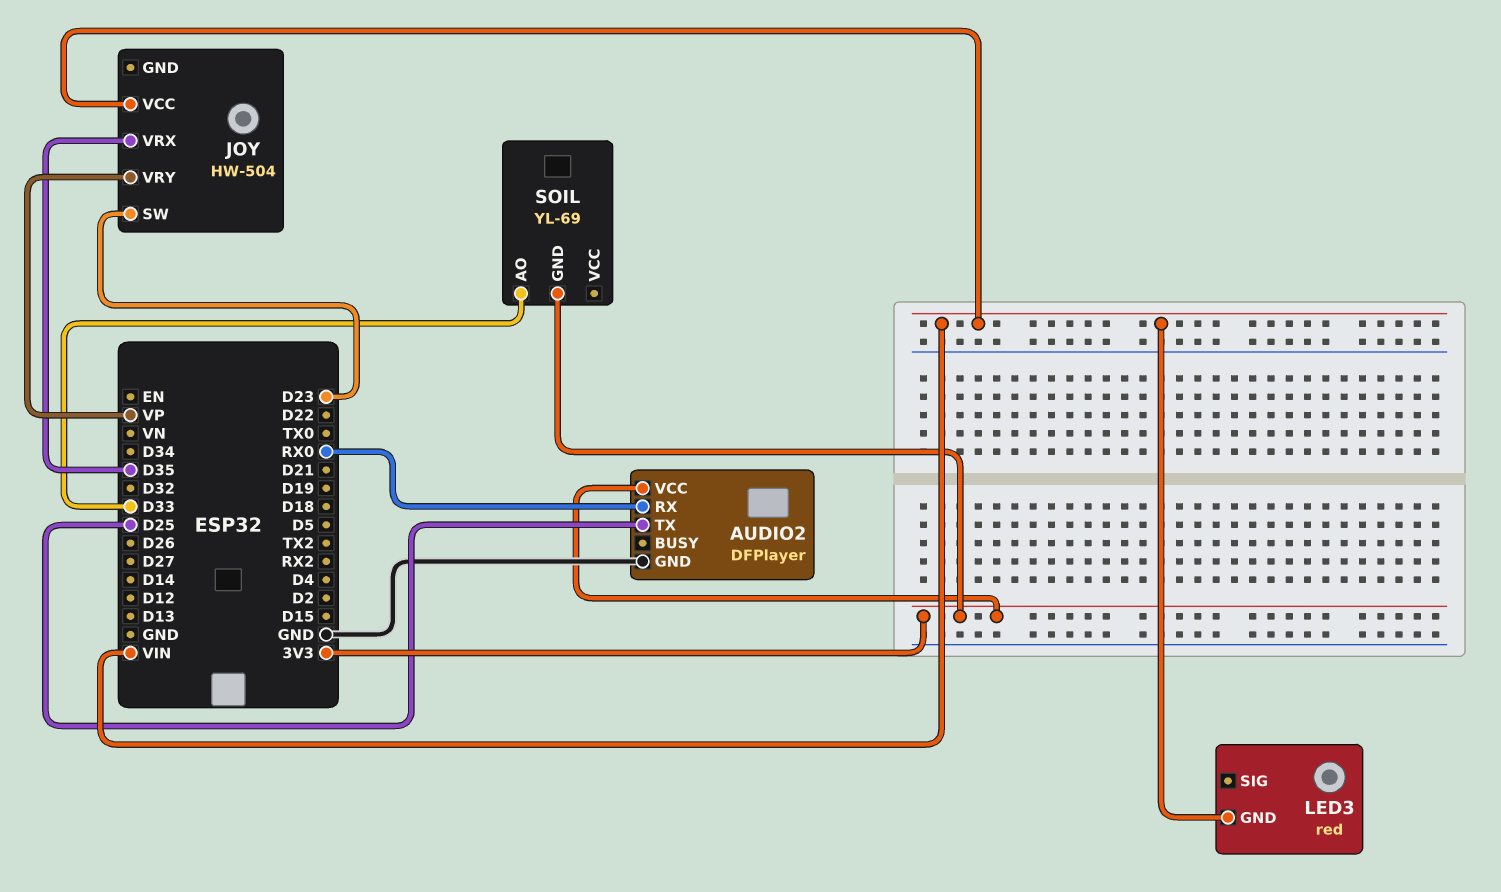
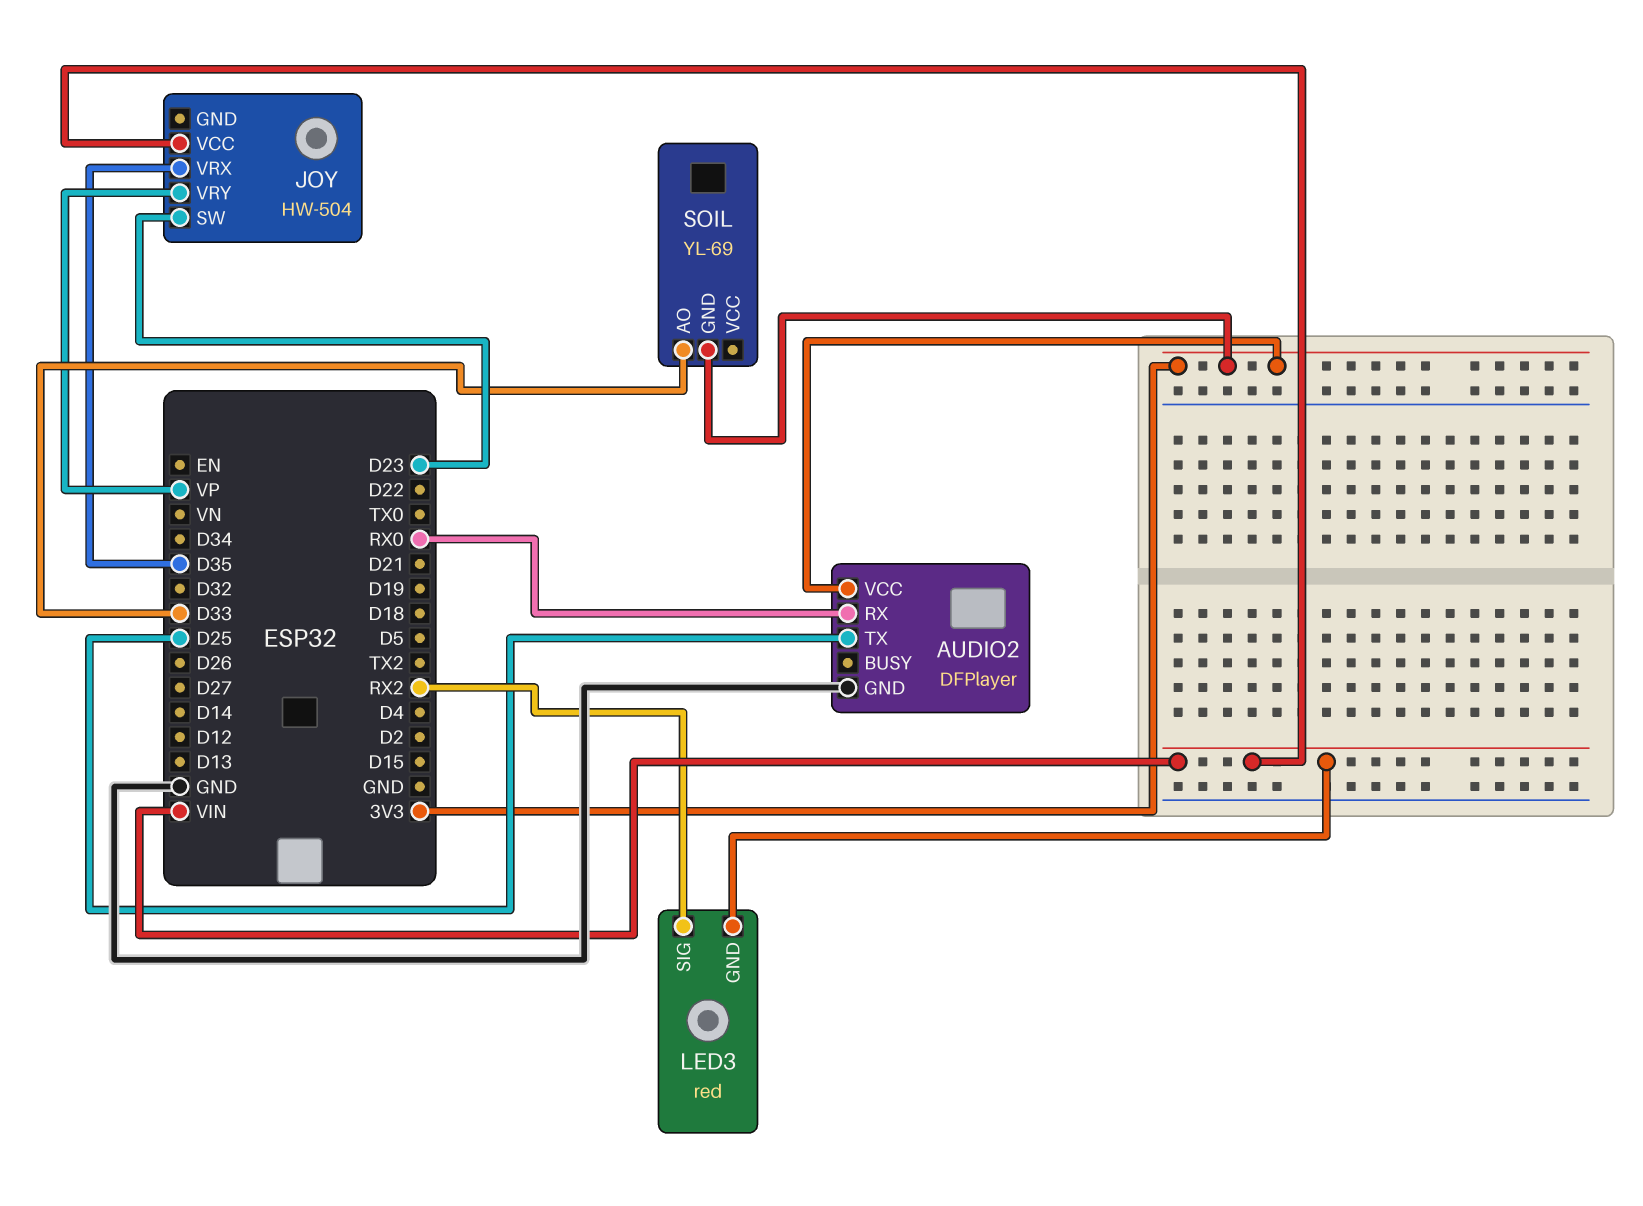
LED3 pin SIG: none -> RX2

